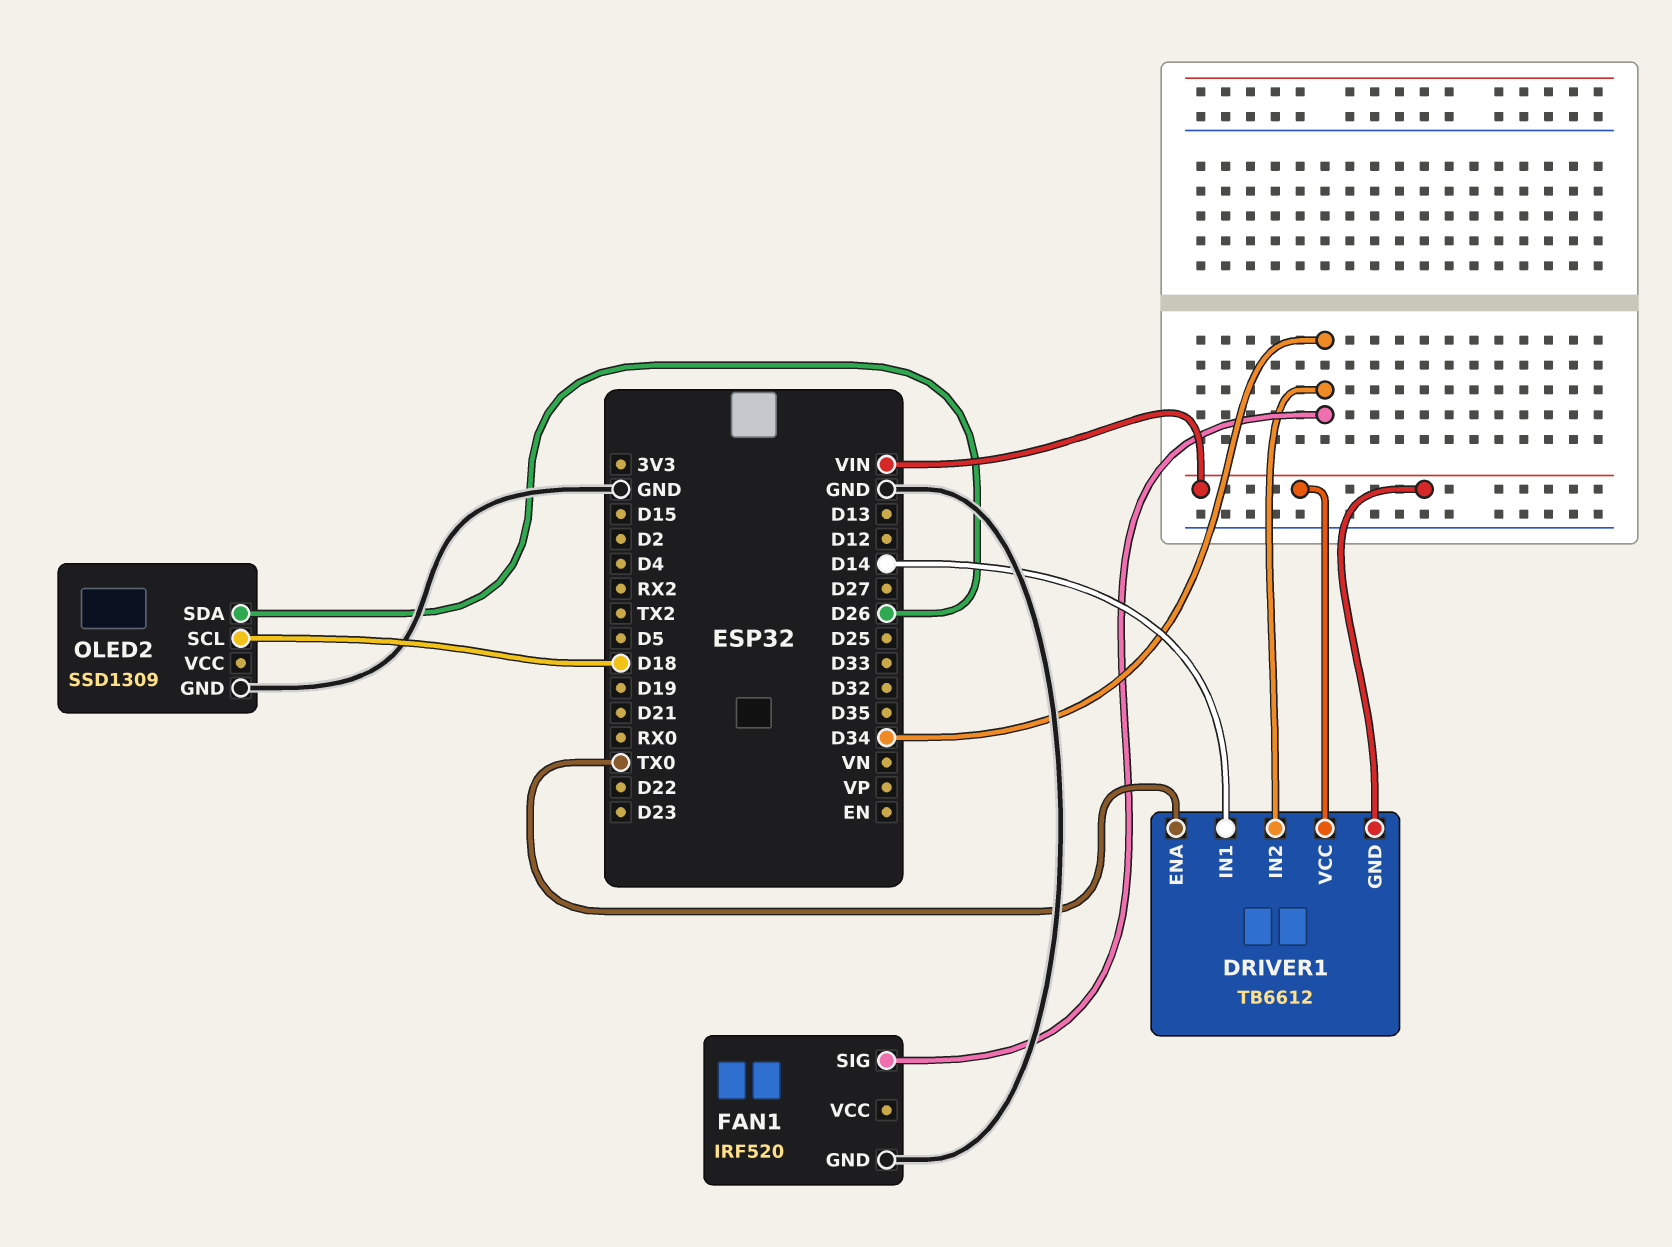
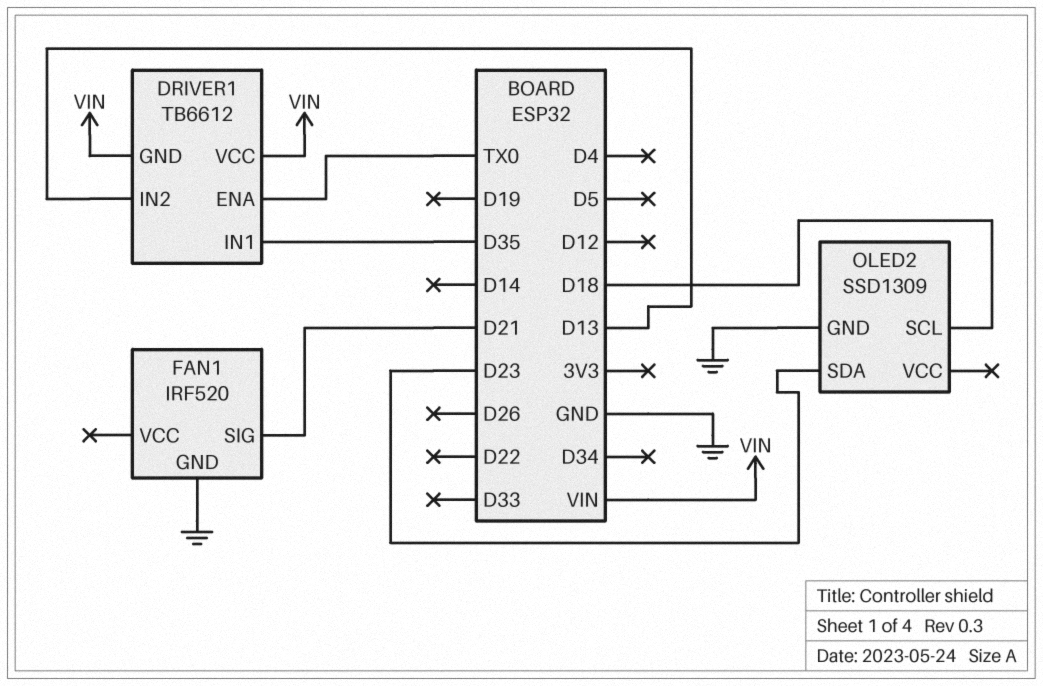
DRIVER1 pin IN1: D14 -> D35
DRIVER1 pin IN2: D34 -> D13
FAN1 pin SIG: D34 -> D21
OLED2 pin SDA: D26 -> D23

